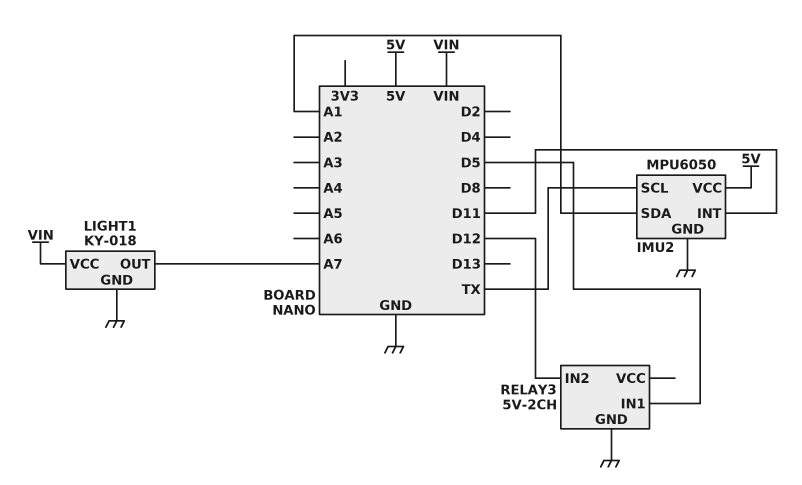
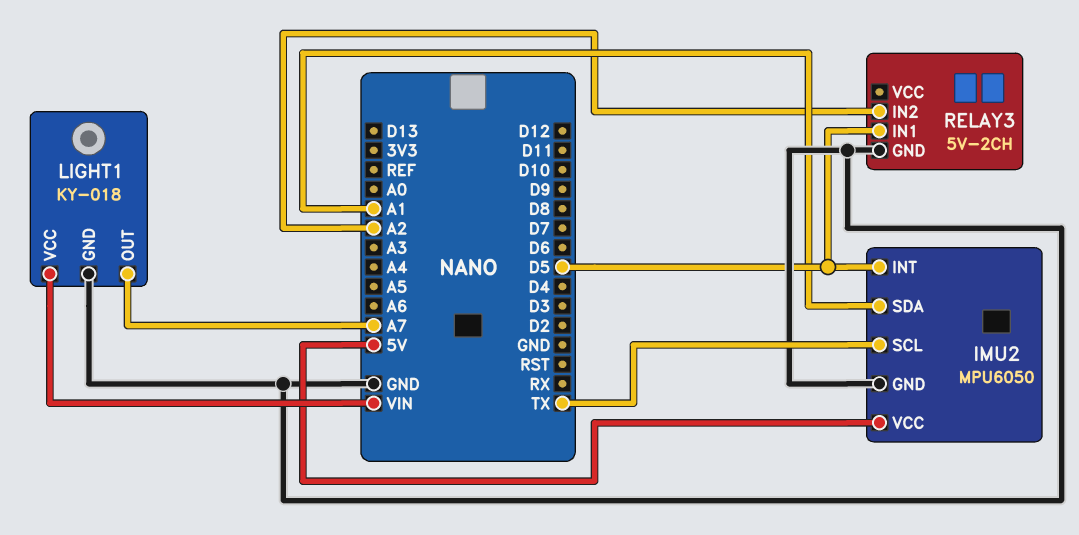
IMU2 pin INT: D11 -> D5
RELAY3 pin IN2: D12 -> A2

